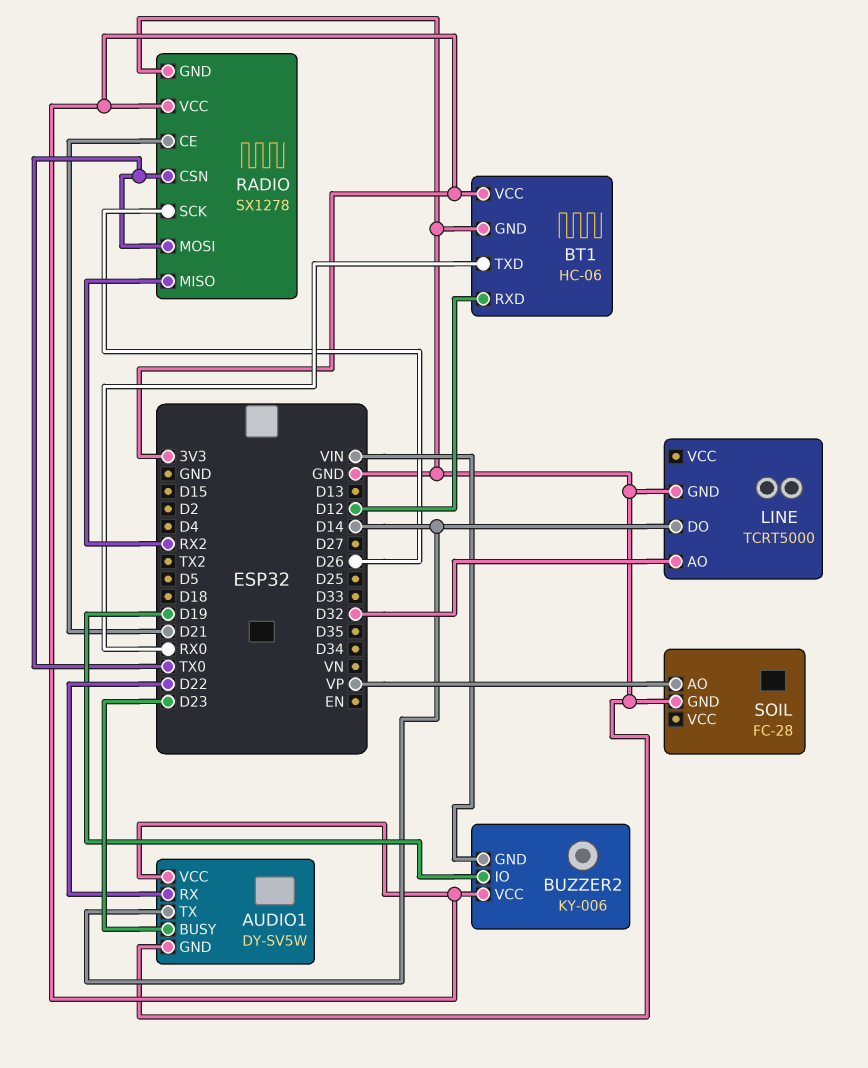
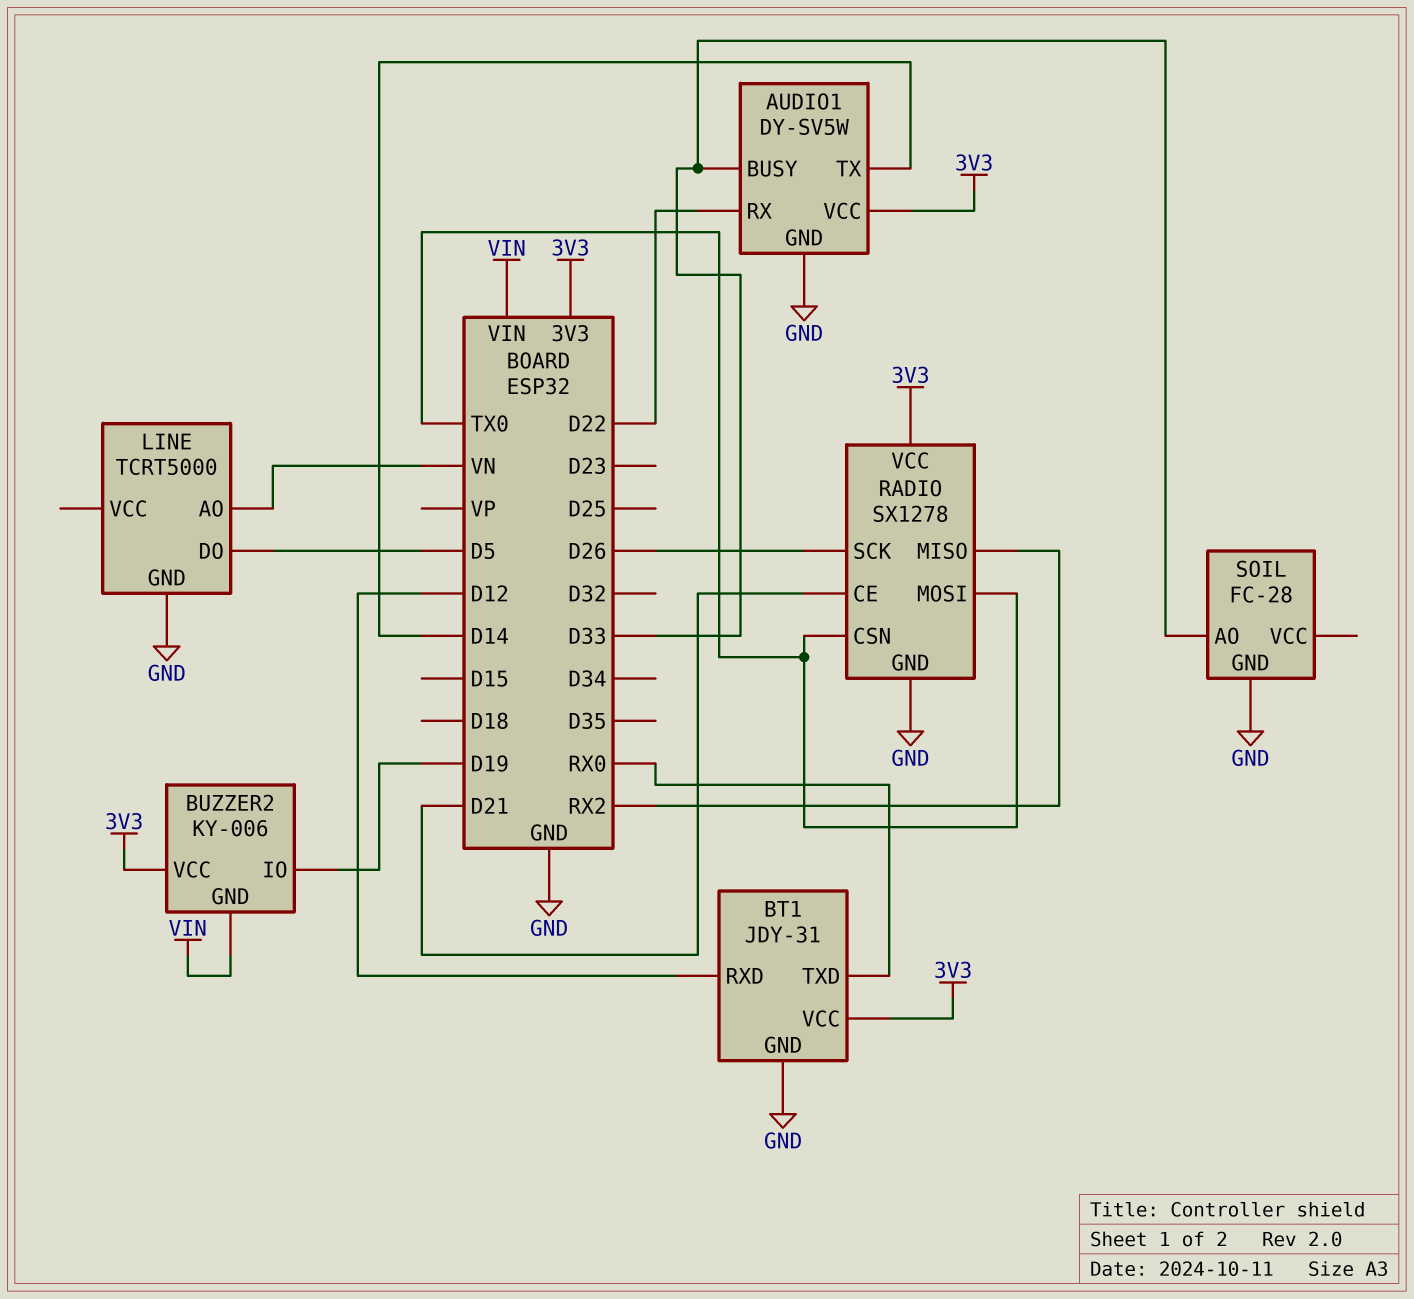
AUDIO1 pin BUSY: D23 -> D33
BT1: HC-06 -> JDY-31
LINE pin AO: D32 -> VN
LINE pin DO: D14 -> D5
SOIL pin AO: VP -> D33

